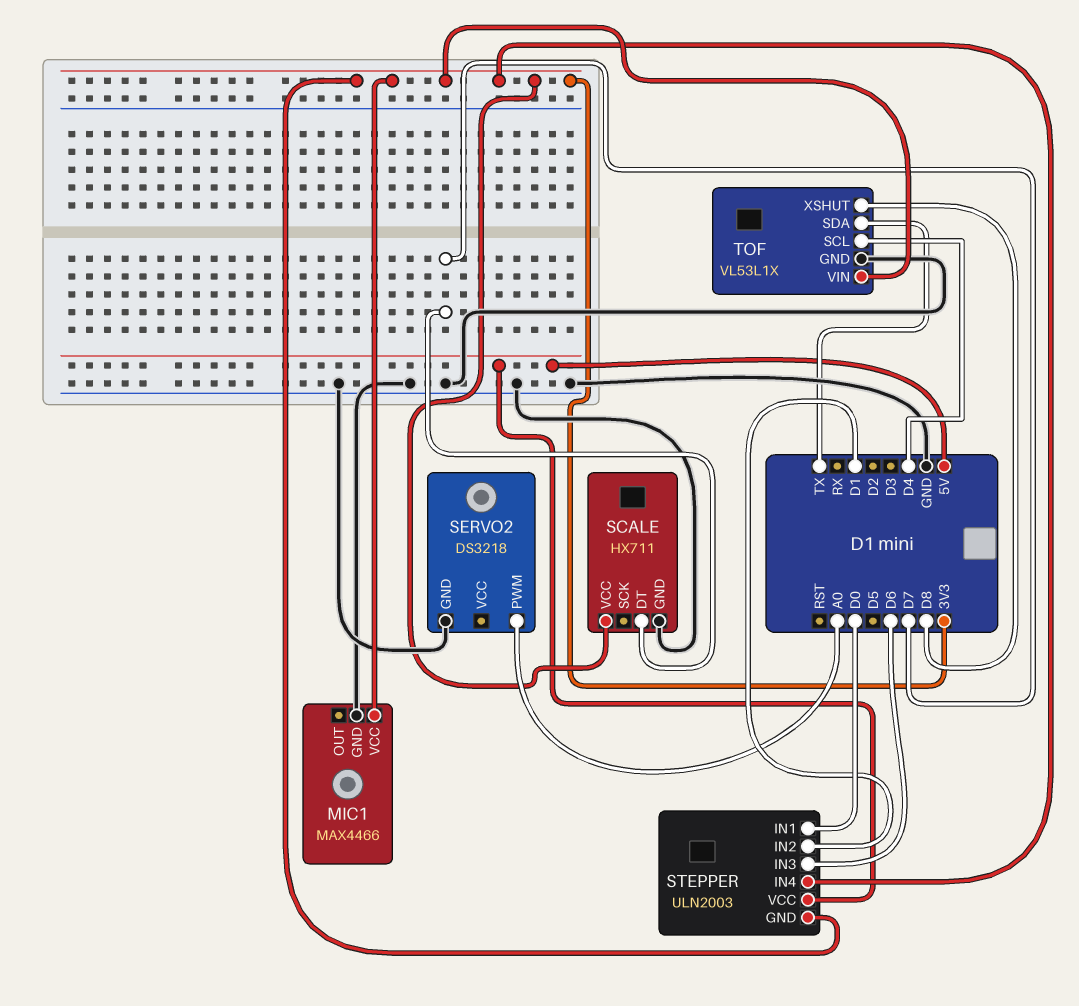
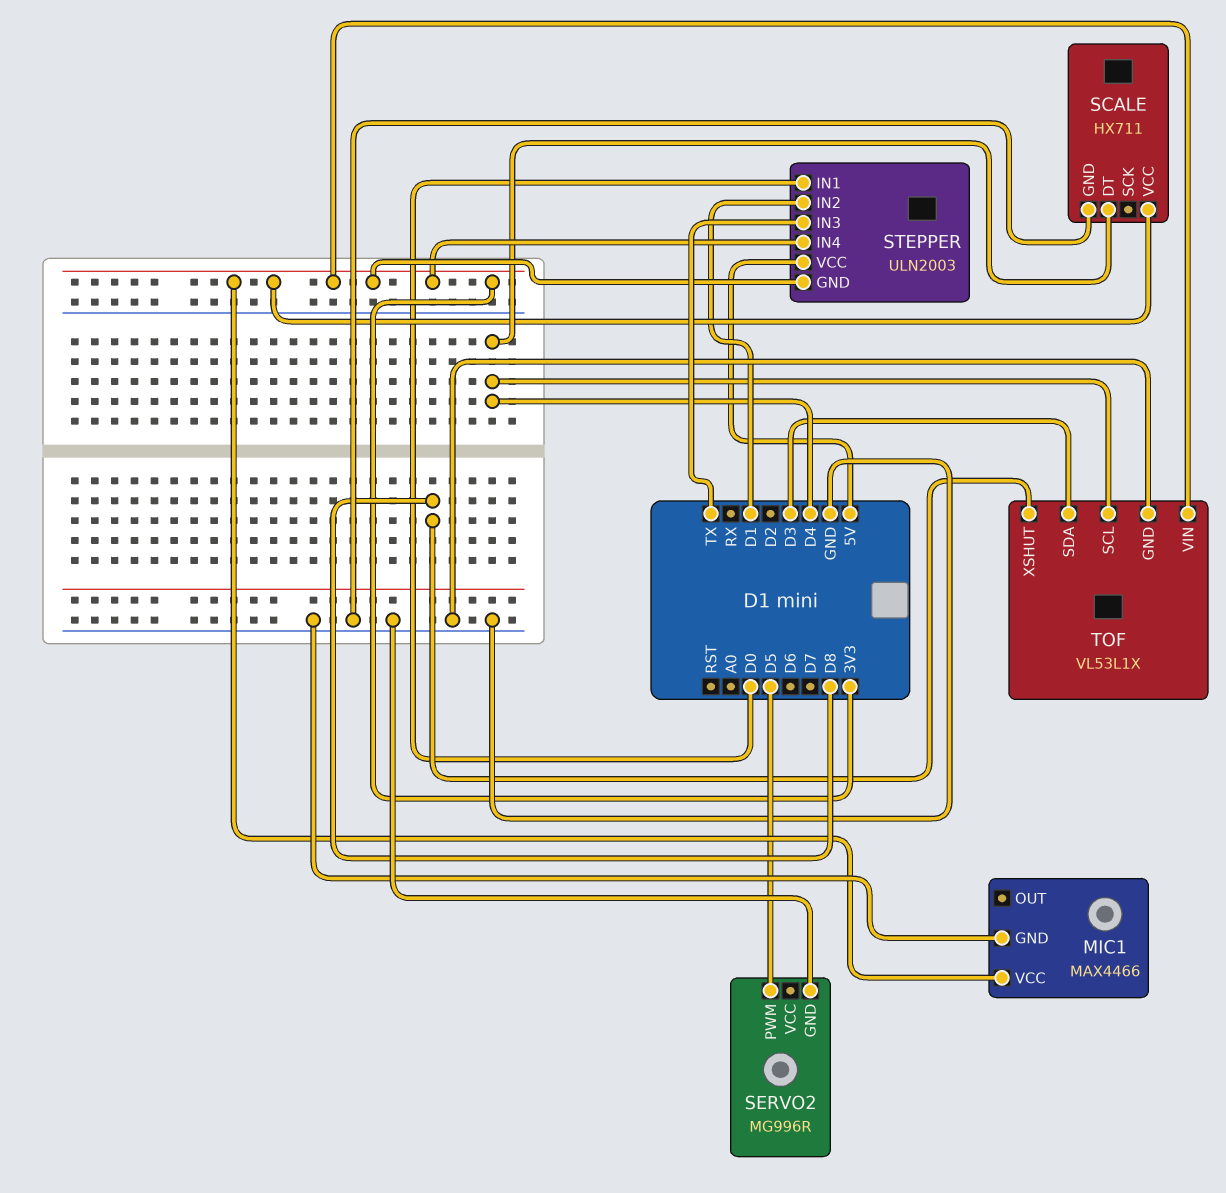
SCALE pin DT: D7 -> D4
SERVO2: DS3218 -> MG996R
SERVO2 pin PWM: A0 -> D5
STEPPER pin IN3: D6 -> TX
TOF pin SDA: TX -> D3

